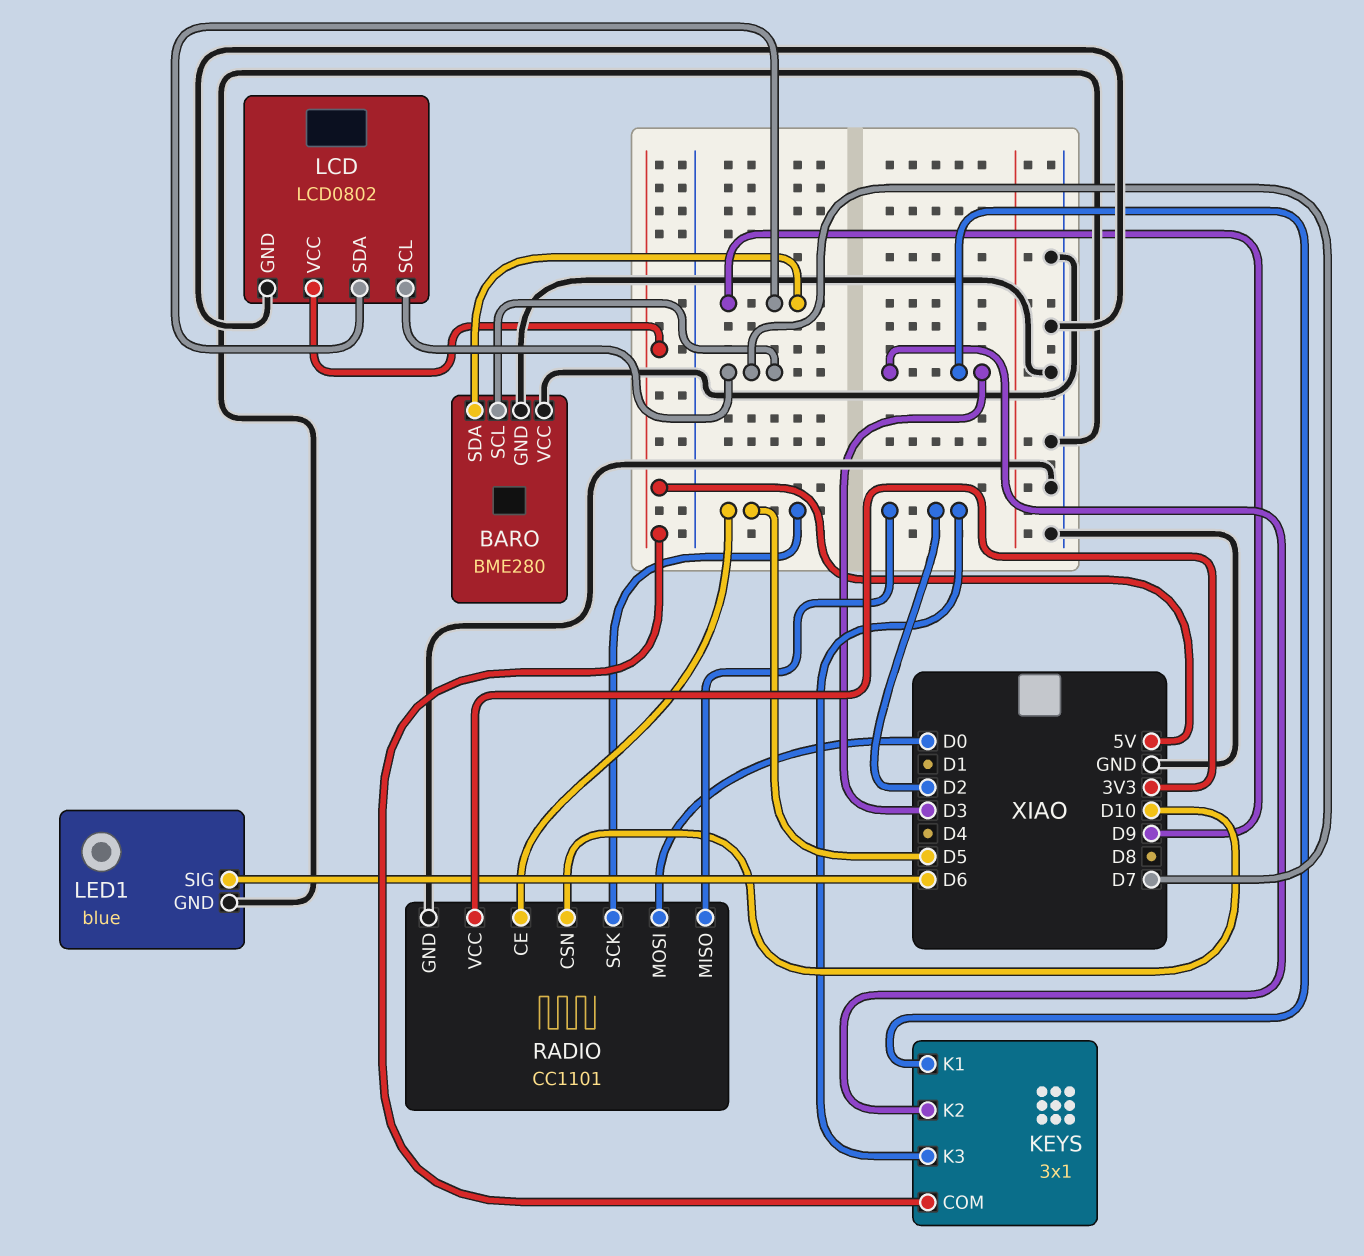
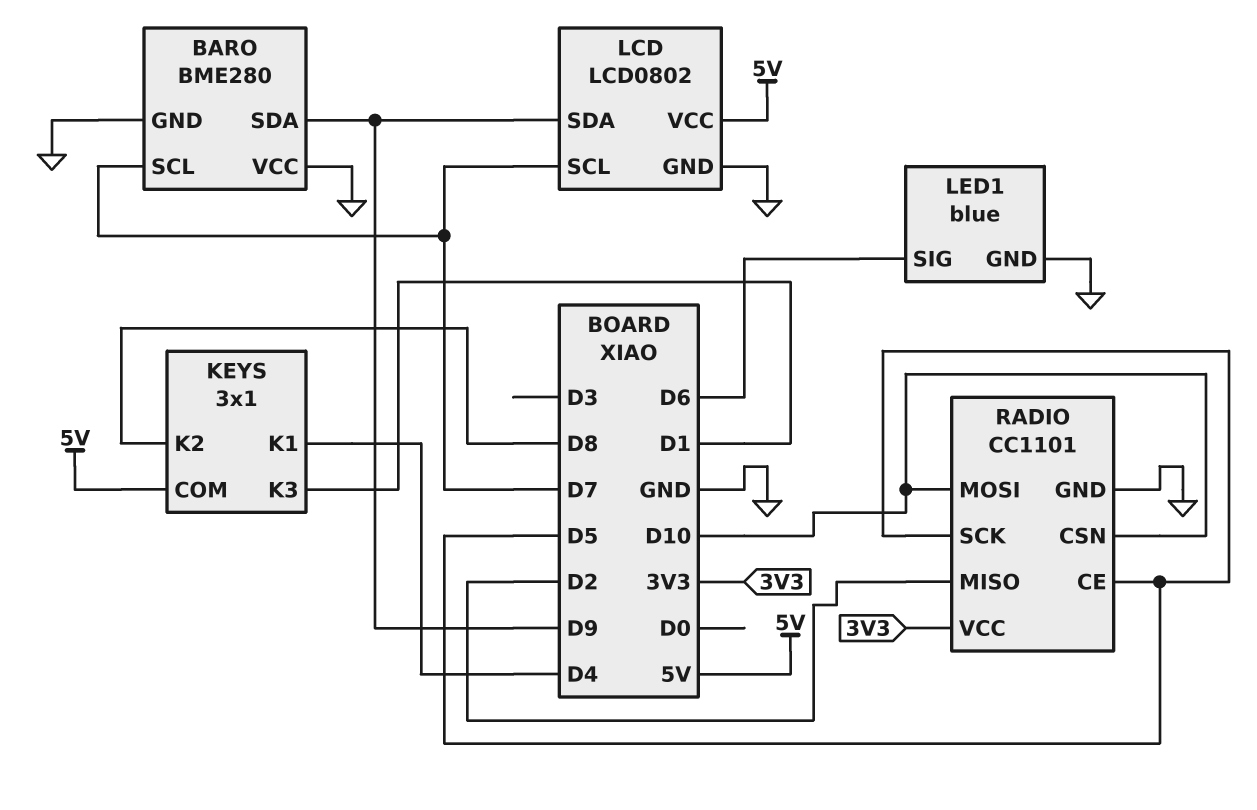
KEYS pin K1: D3 -> D4
KEYS pin K2: D3 -> D8
KEYS pin K3: D2 -> D1
RADIO pin MOSI: D0 -> D10

